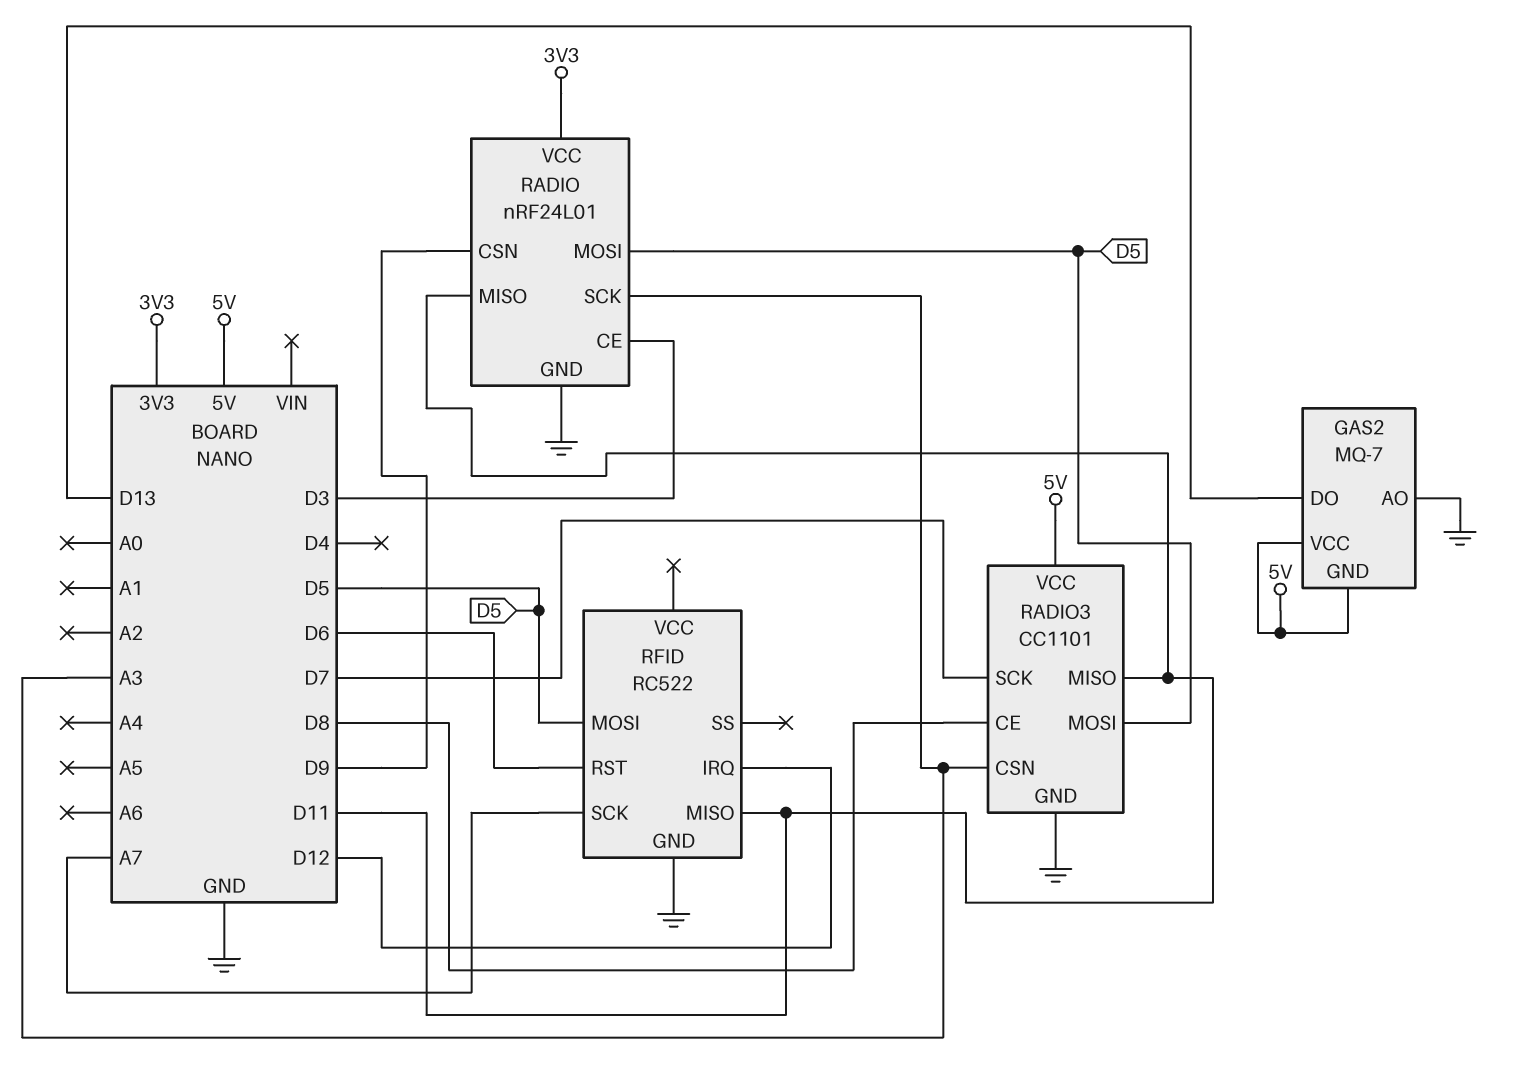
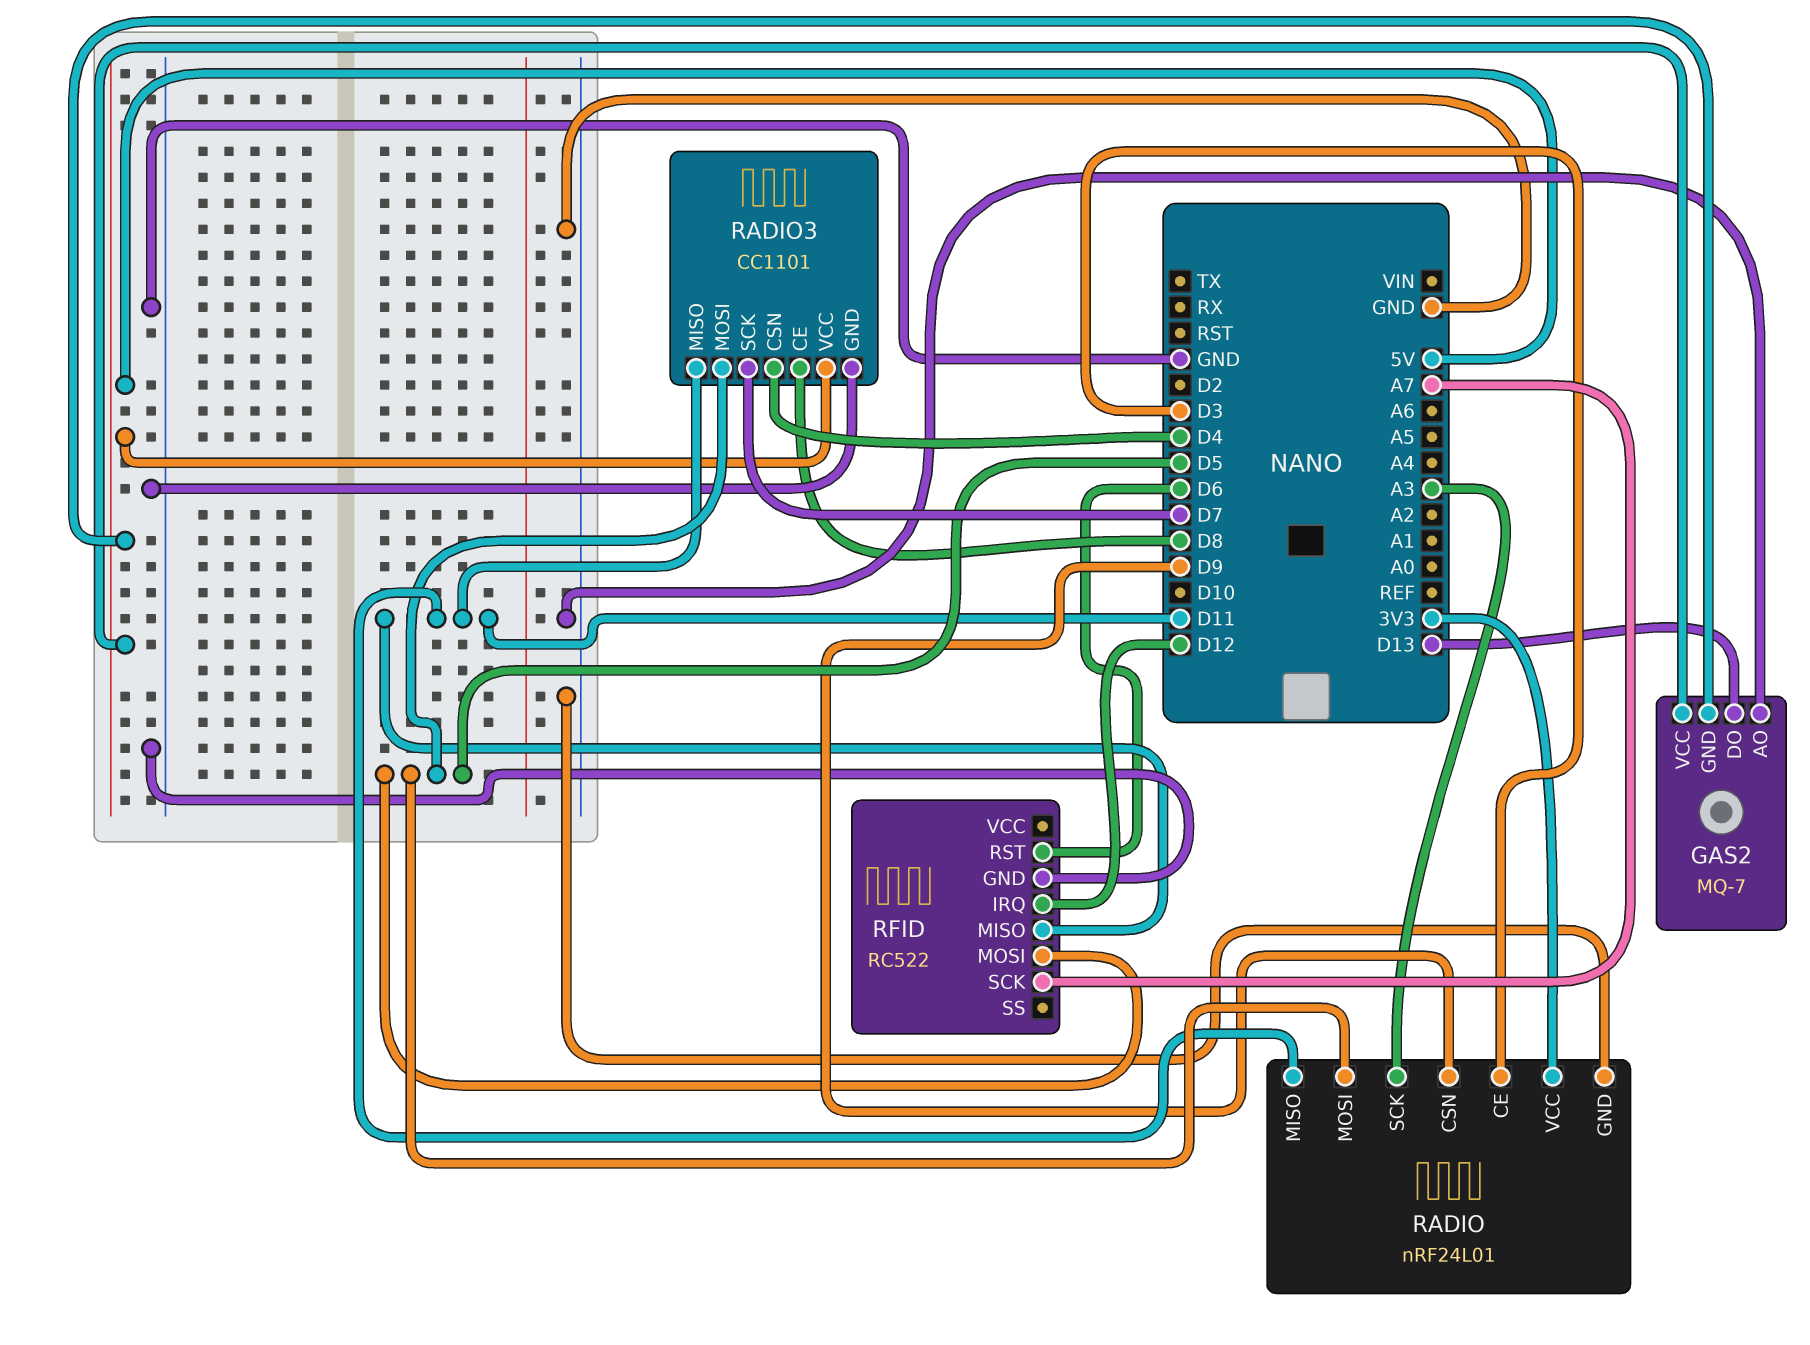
RADIO3 pin CSN: A3 -> D4

